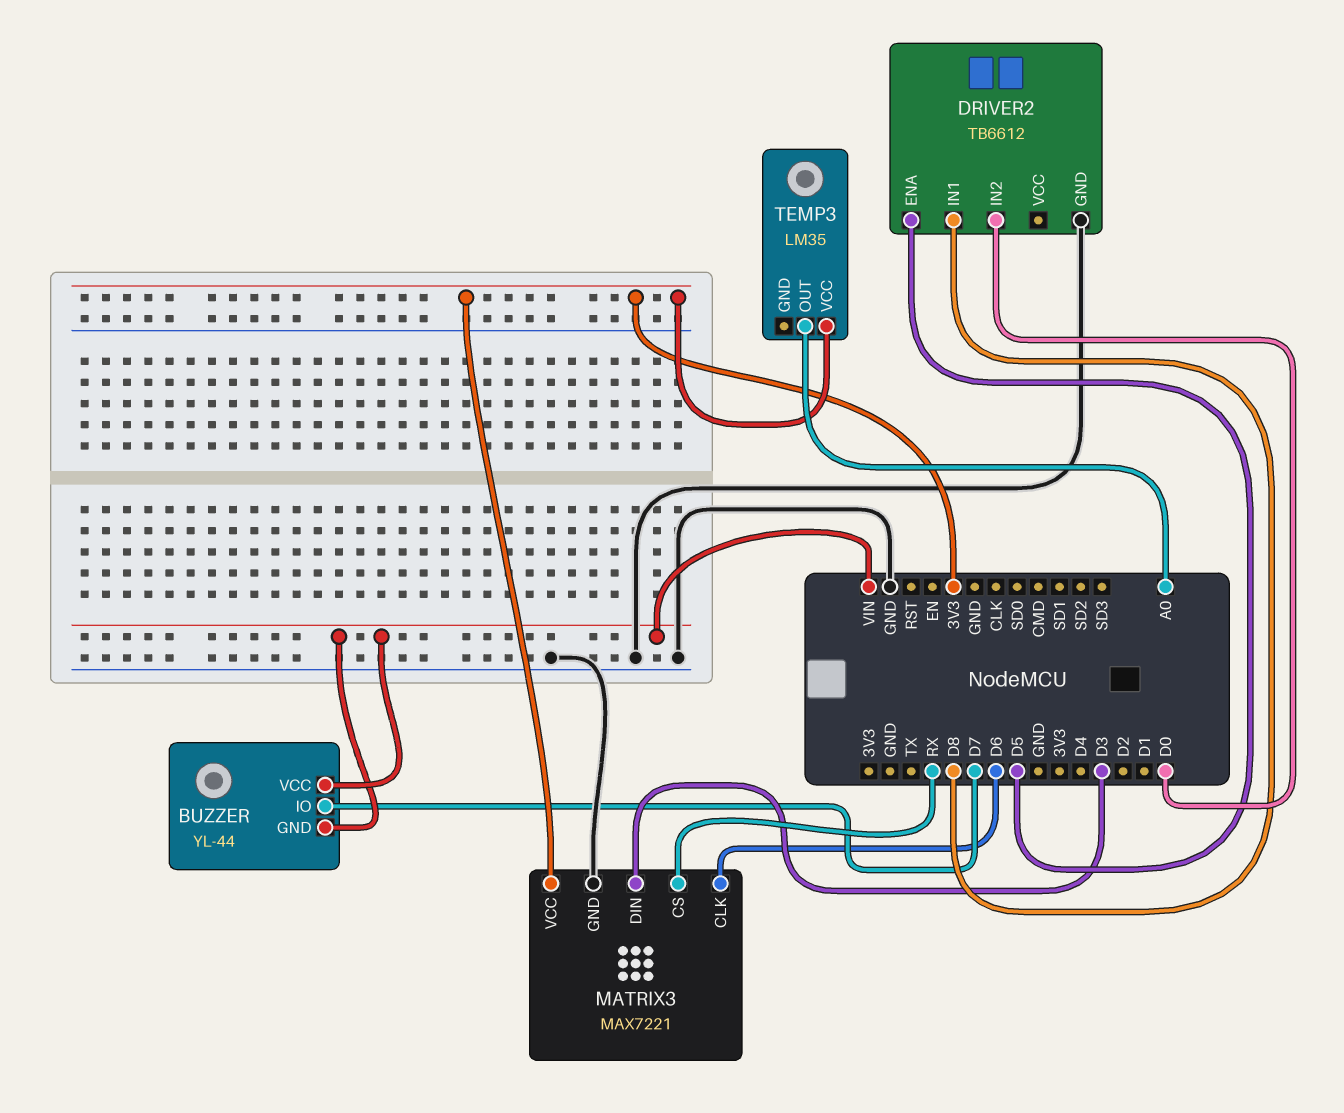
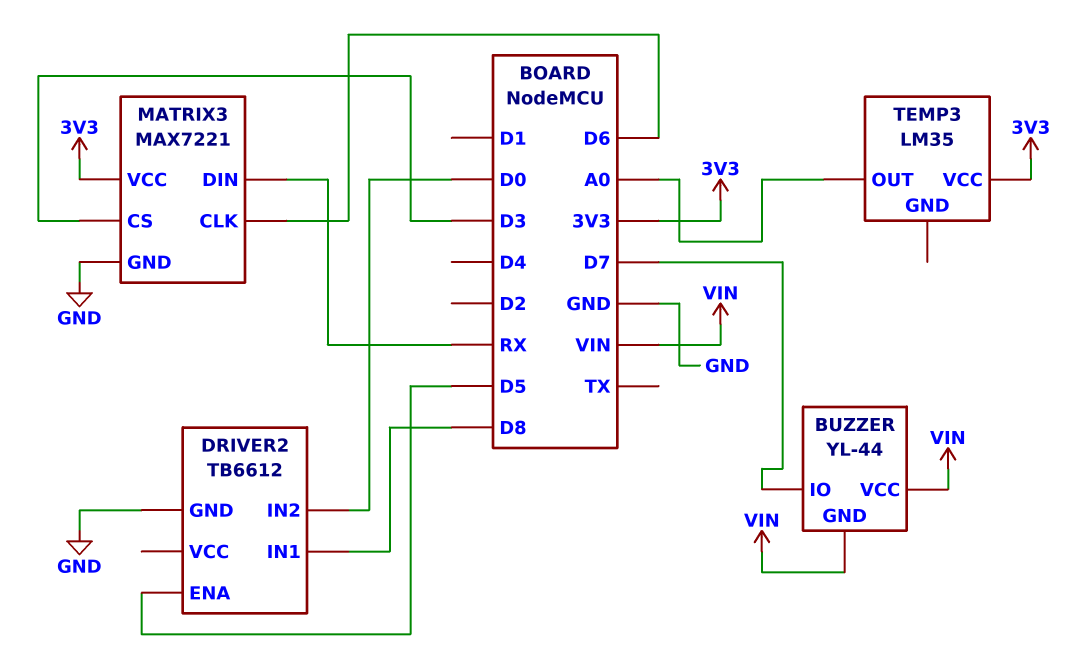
MATRIX3 pin CS: RX -> D3
MATRIX3 pin DIN: D3 -> RX

